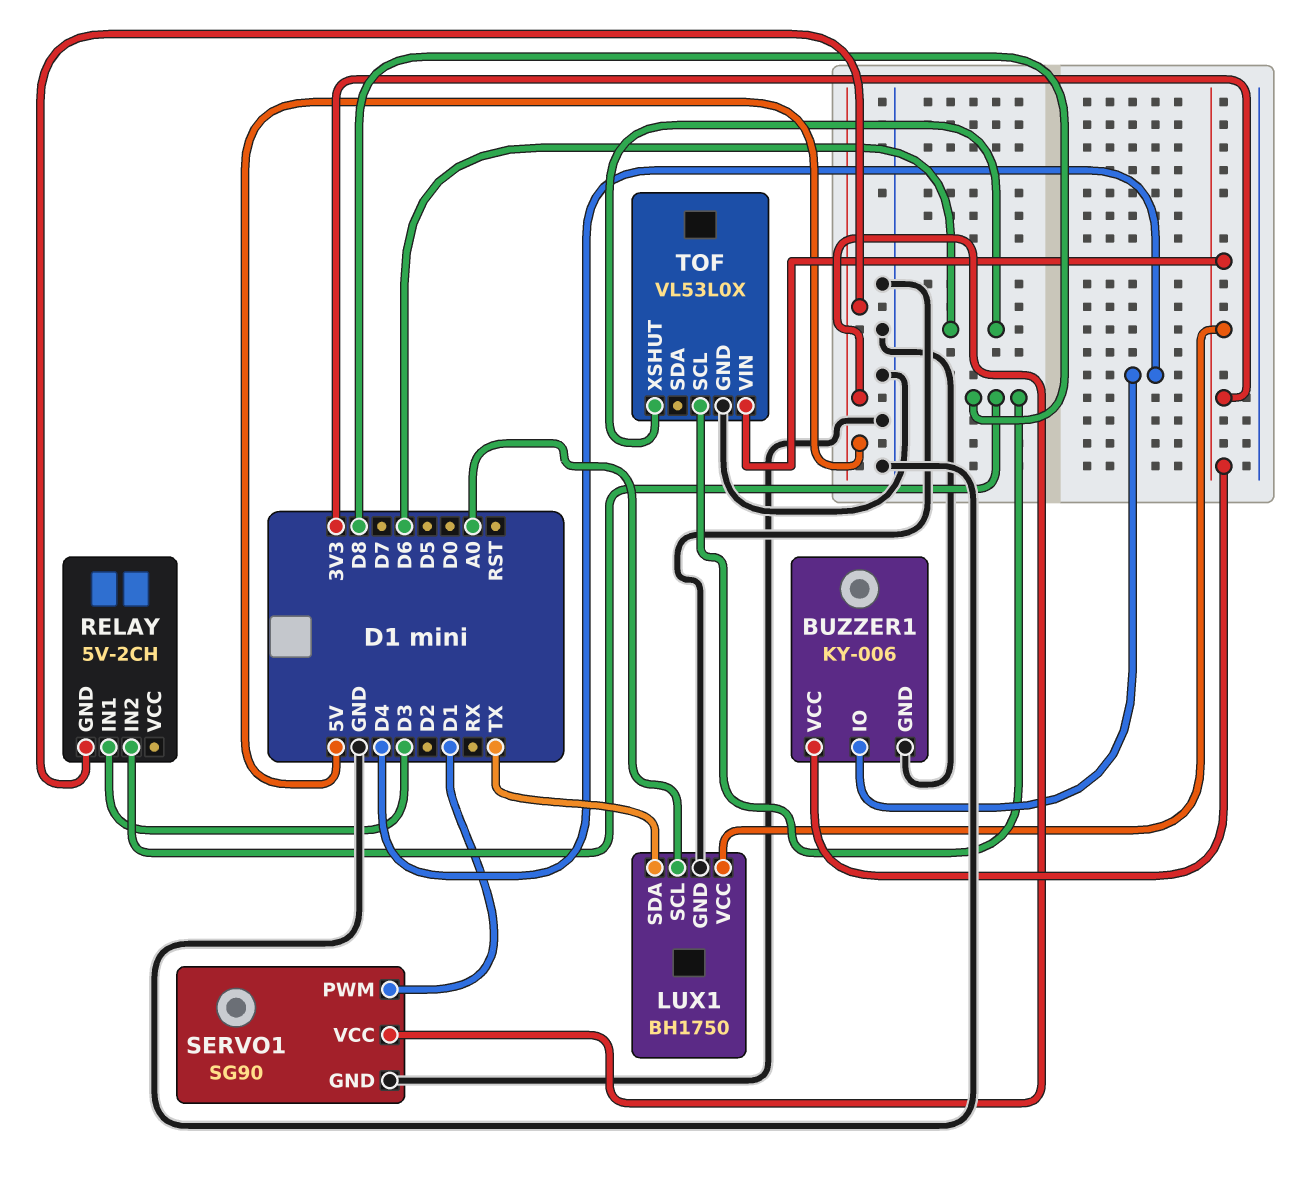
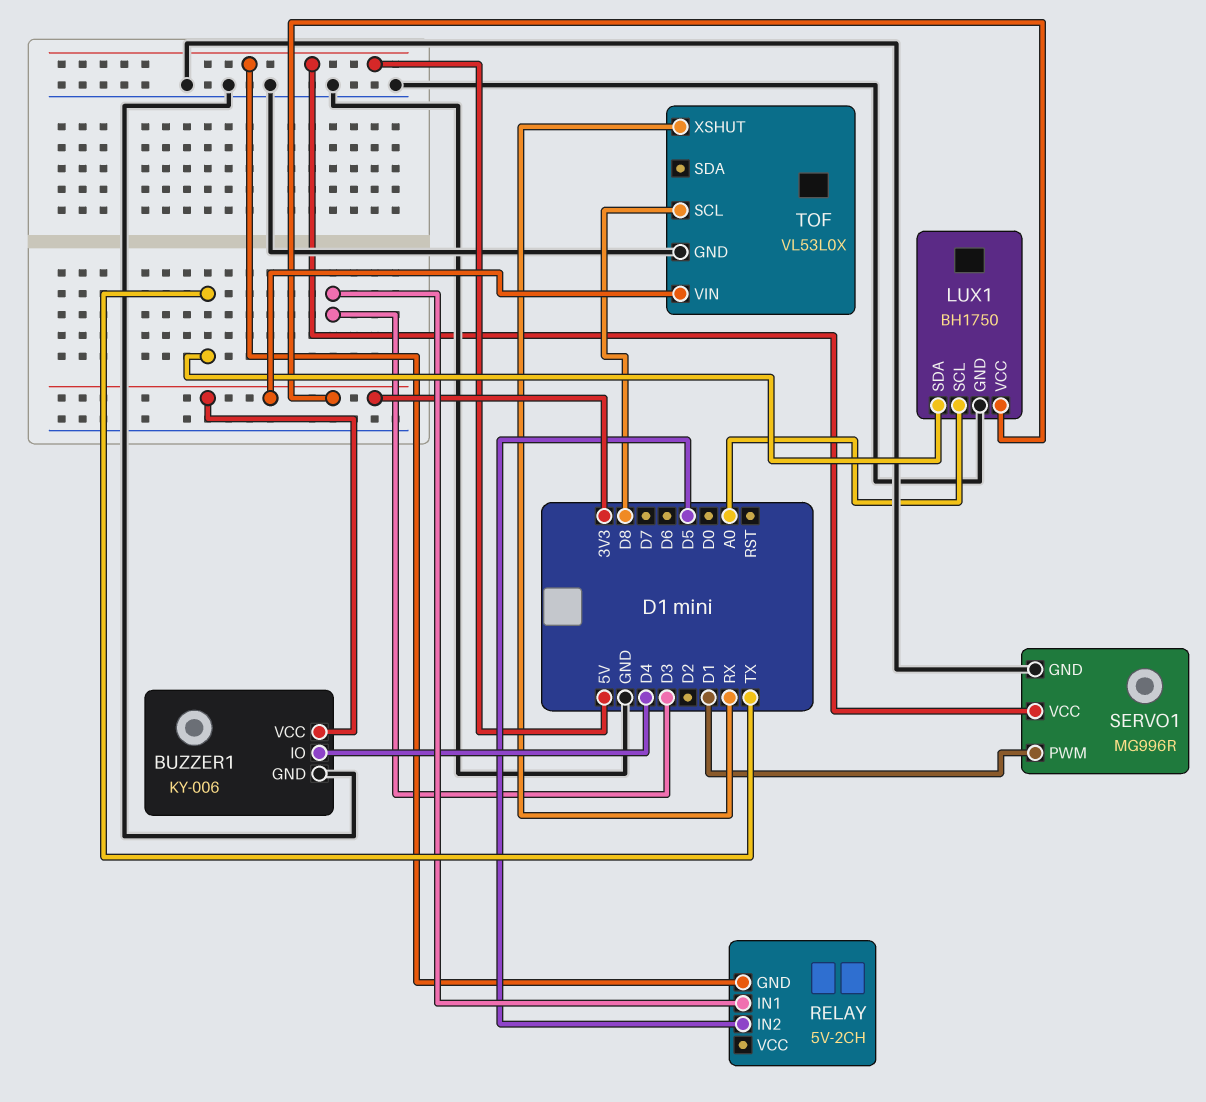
RELAY pin IN2: D8 -> D5
SERVO1: SG90 -> MG996R
TOF pin XSHUT: D6 -> RX

